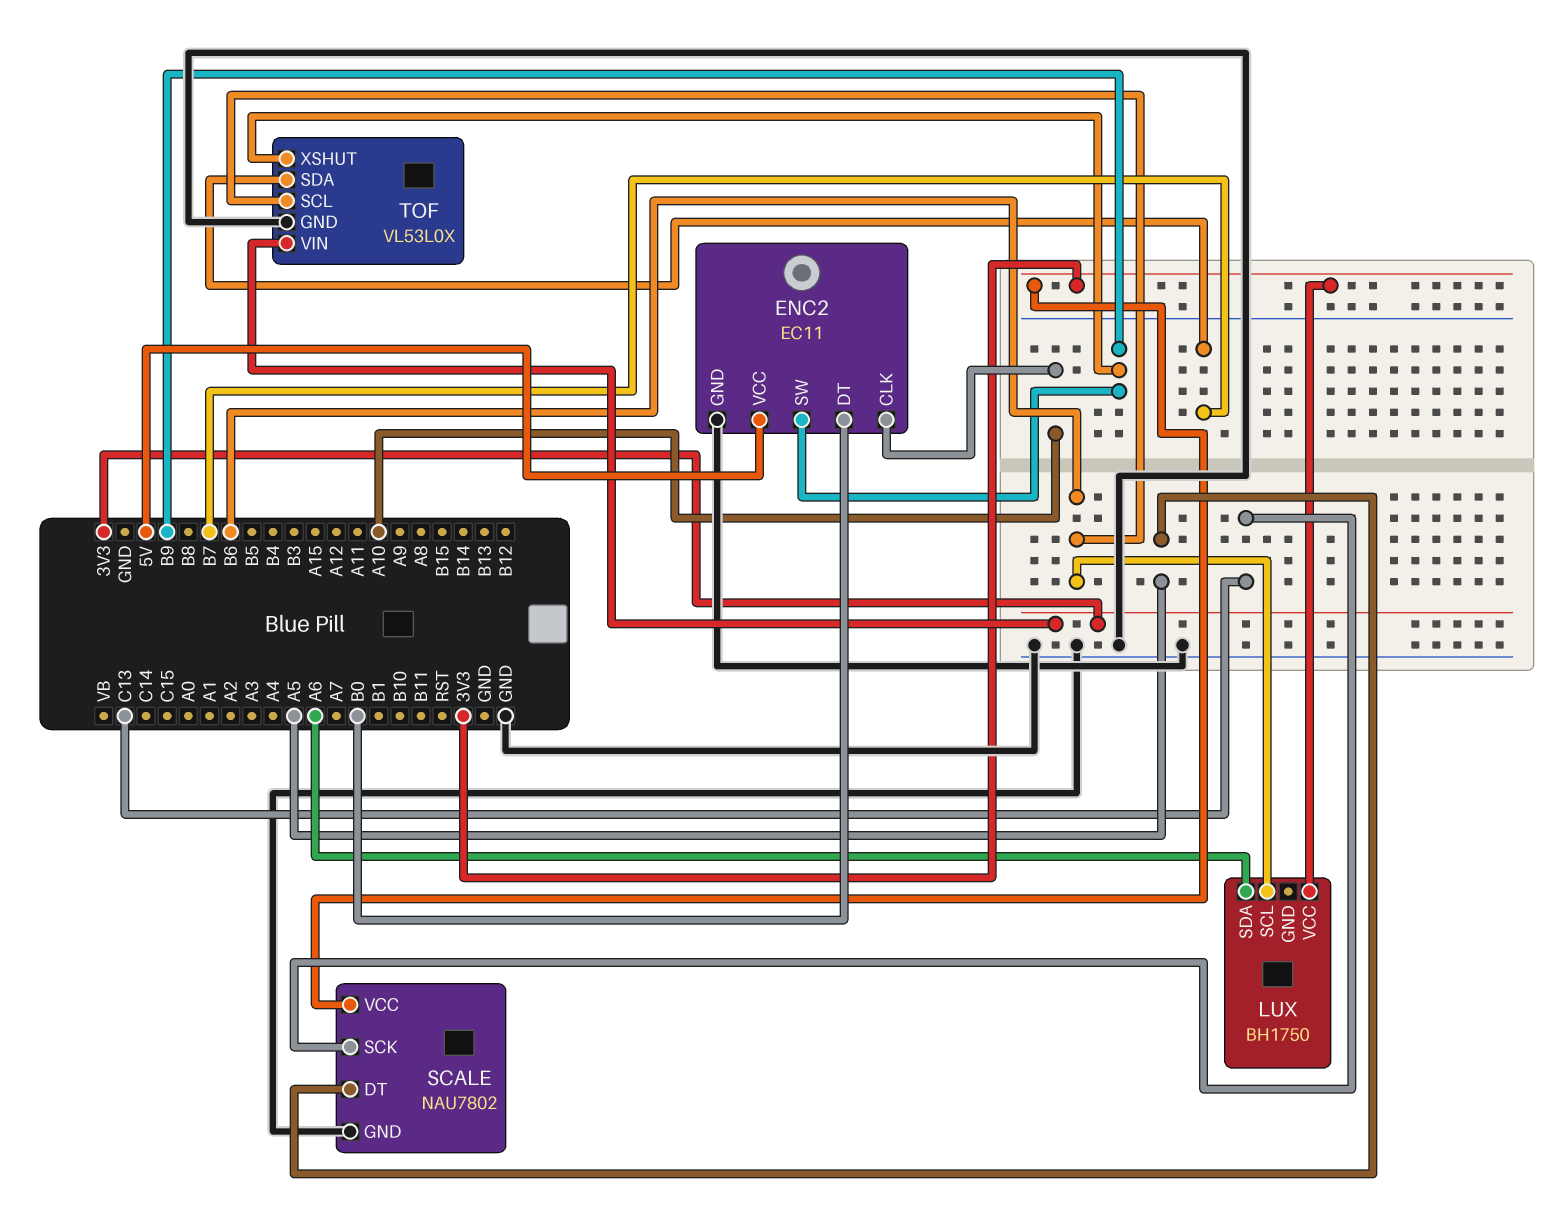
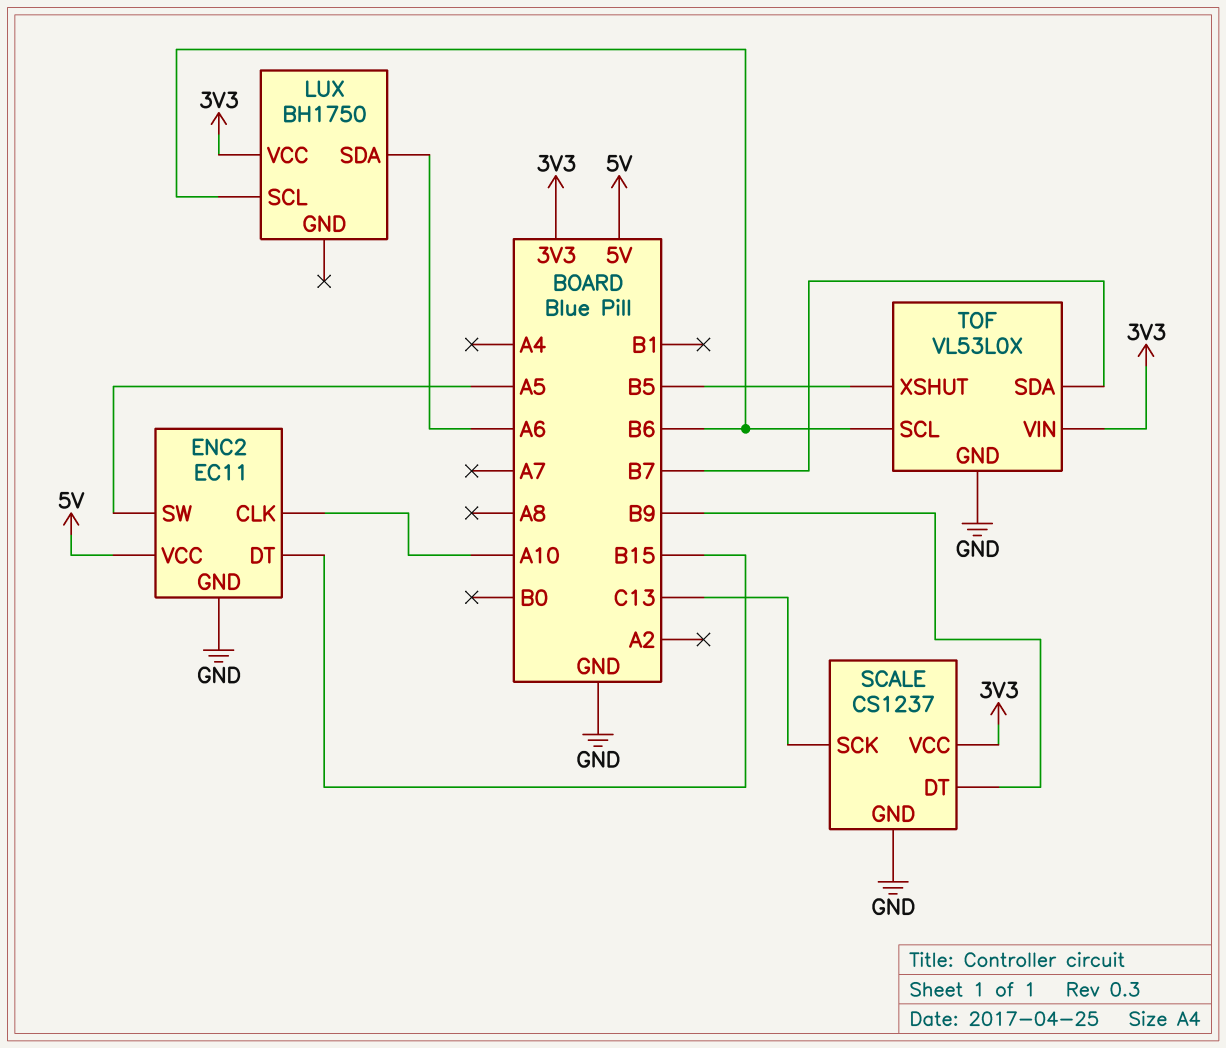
ENC2 pin DT: B0 -> B15
ENC2 pin SW: B9 -> A5
SCALE: NAU7802 -> CS1237
SCALE pin DT: A5 -> B9
TOF pin XSHUT: B9 -> B5

